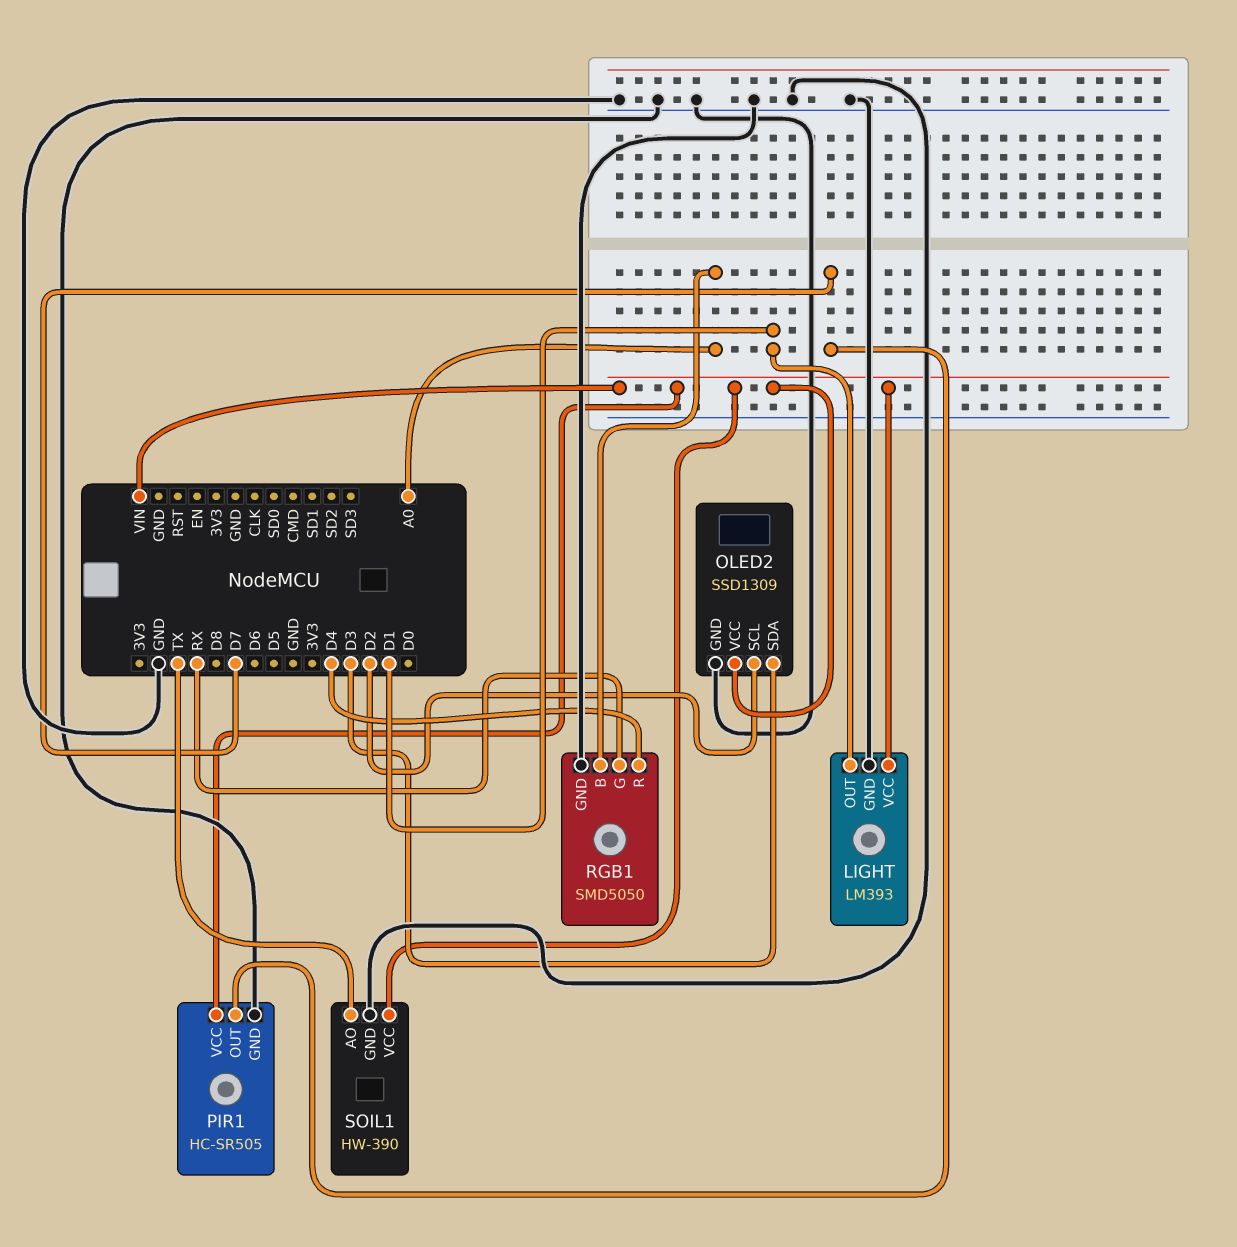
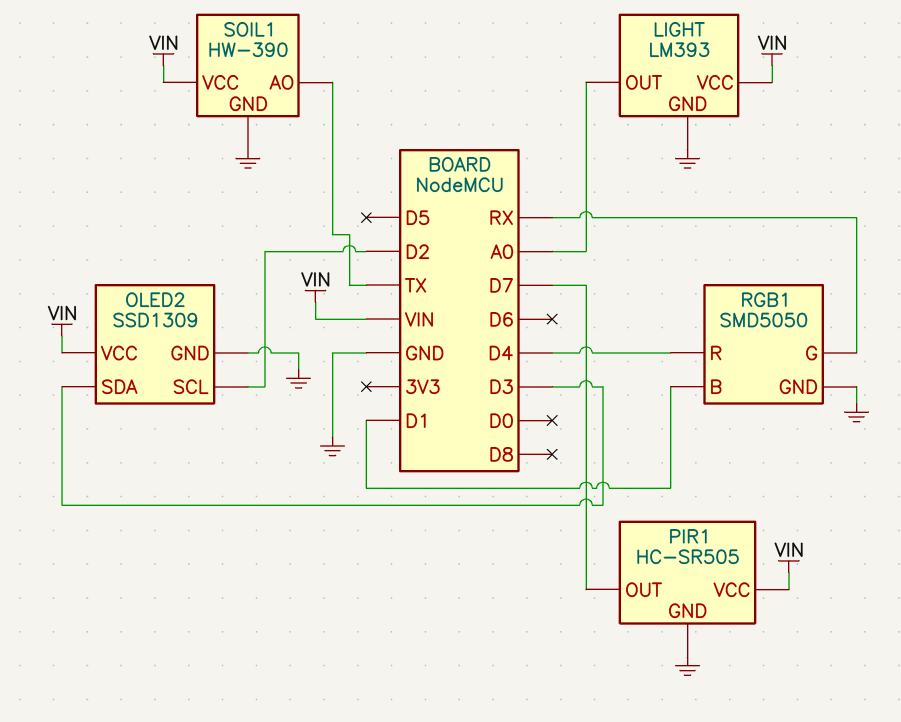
LIGHT pin OUT: D1 -> A0
RGB1 pin B: A0 -> D1

